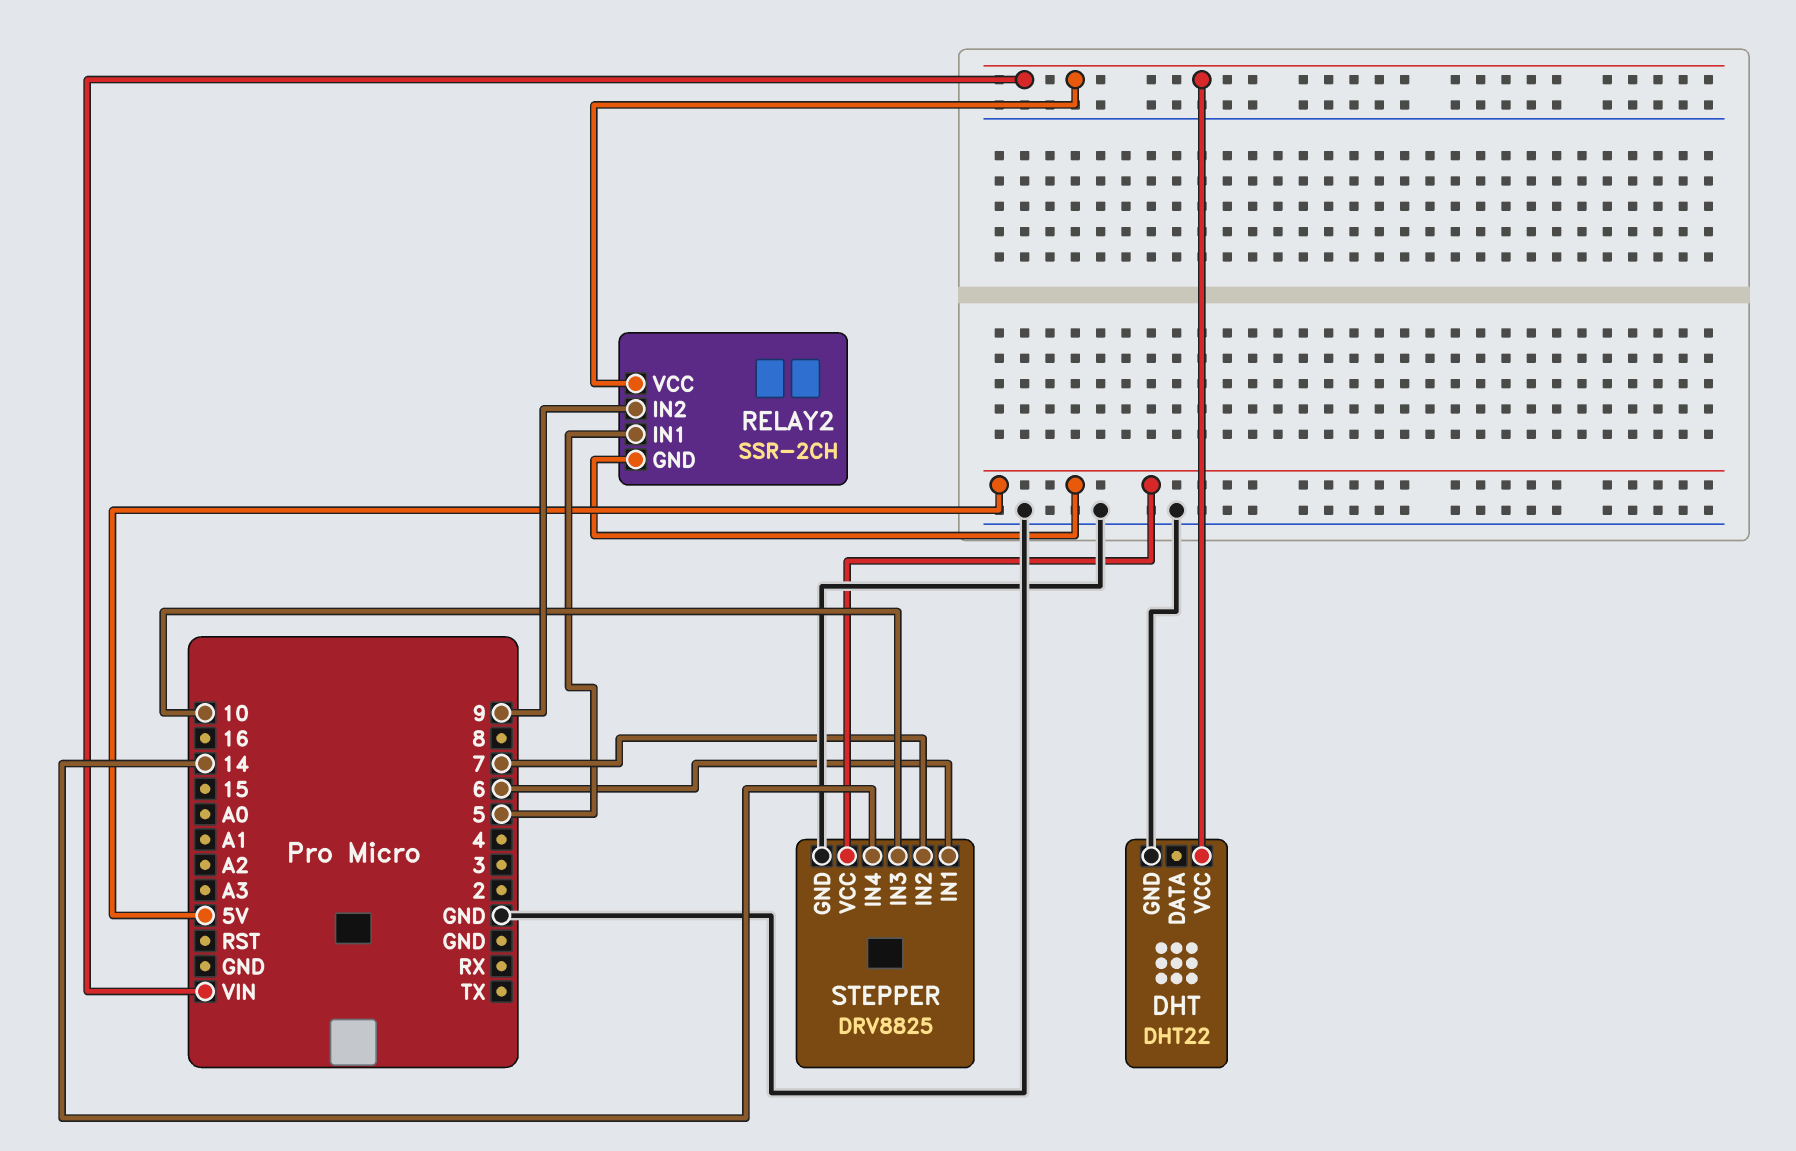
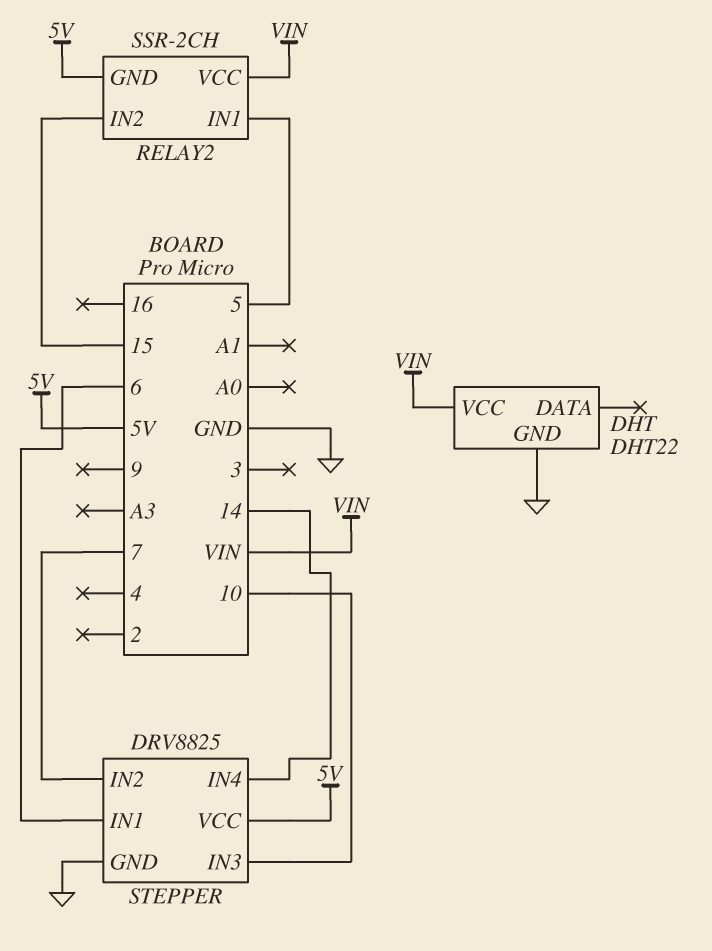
RELAY2 pin IN2: 9 -> 15

